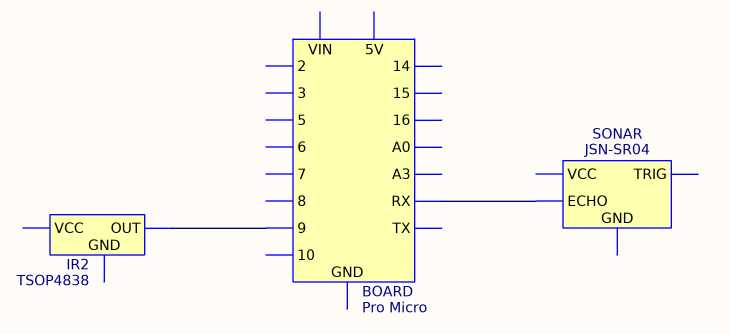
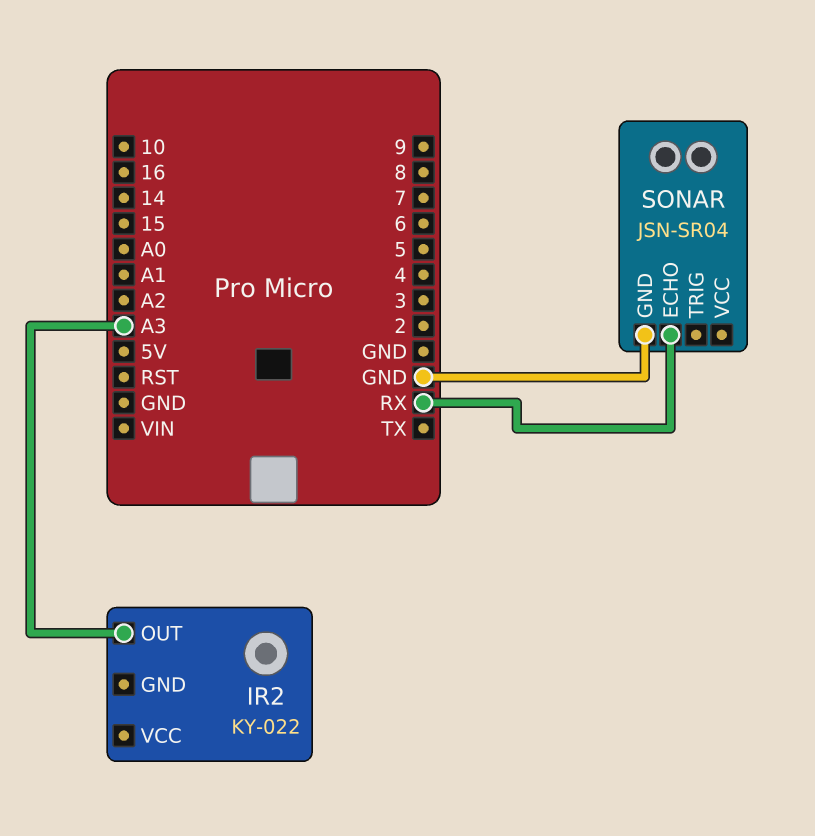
IR2: TSOP4838 -> KY-022
IR2 pin OUT: 9 -> A3
SONAR pin GND: none -> GND

